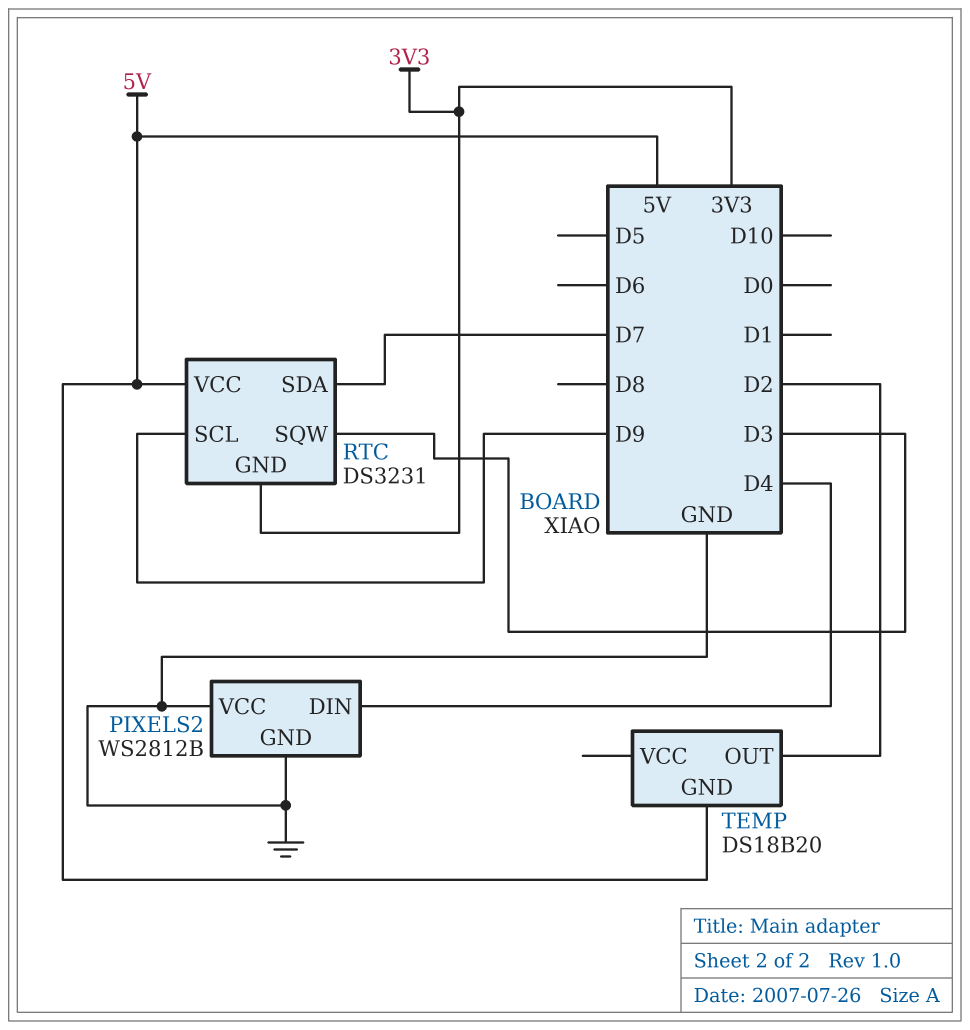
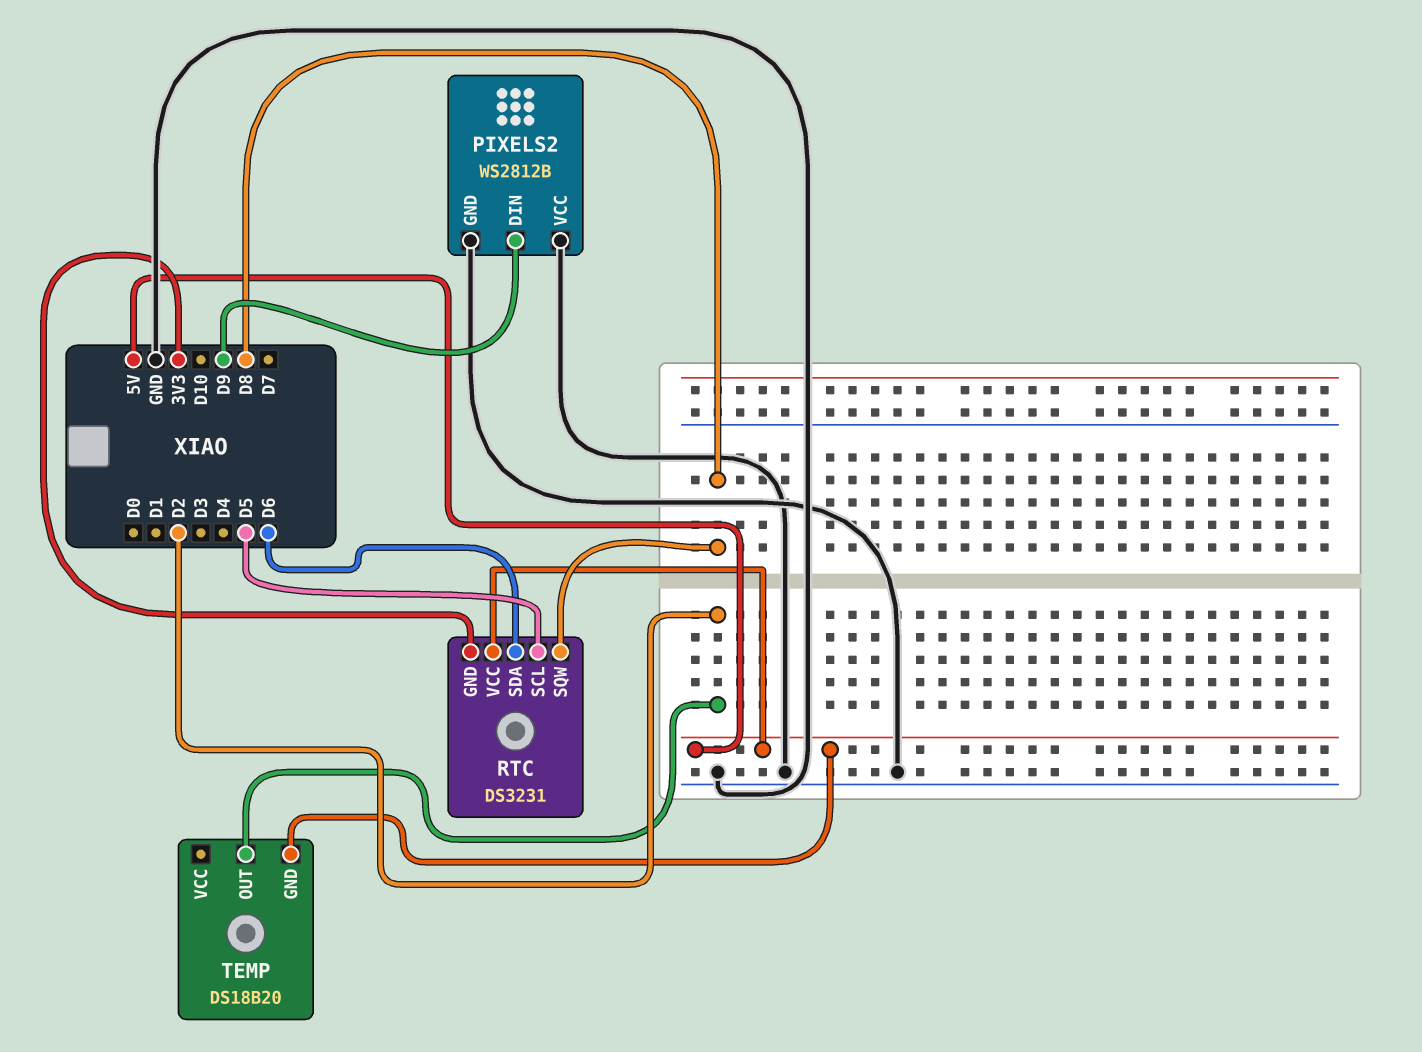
PIXELS2 pin DIN: D4 -> D9
RTC pin SCL: D9 -> D5
RTC pin SDA: D7 -> D6
RTC pin SQW: D3 -> D8

